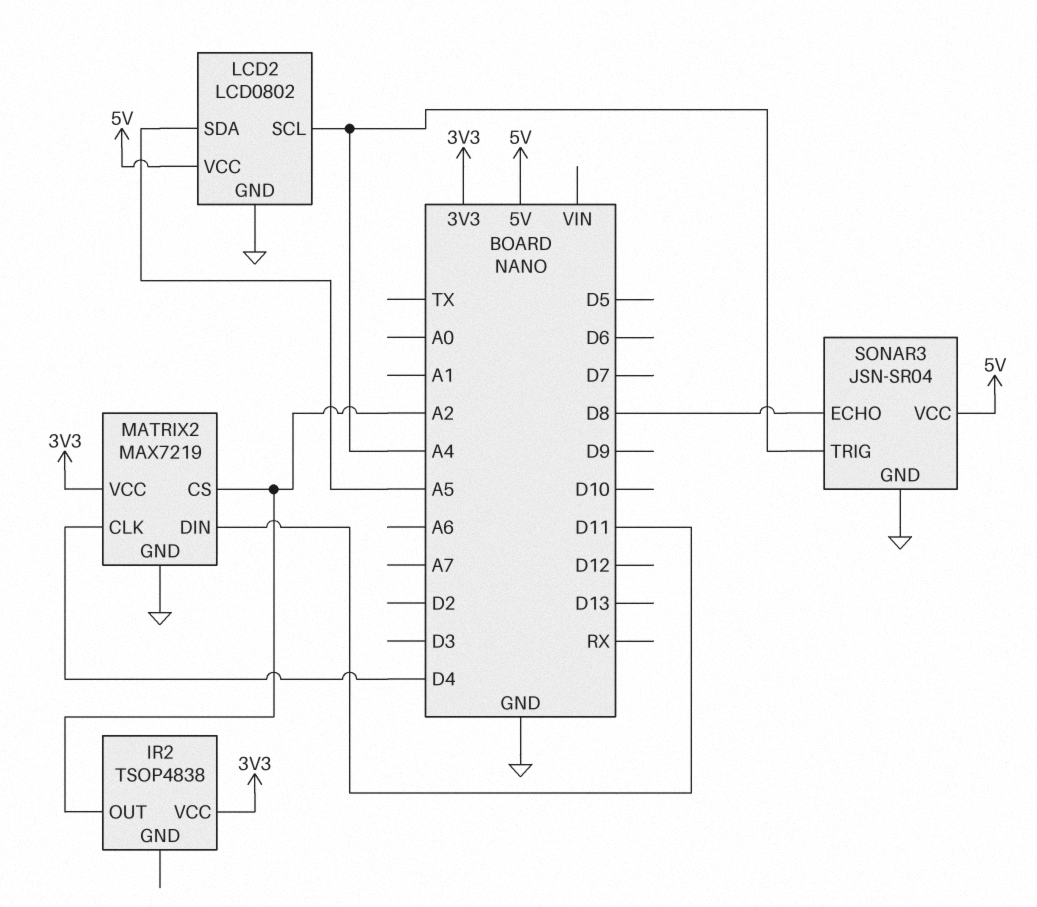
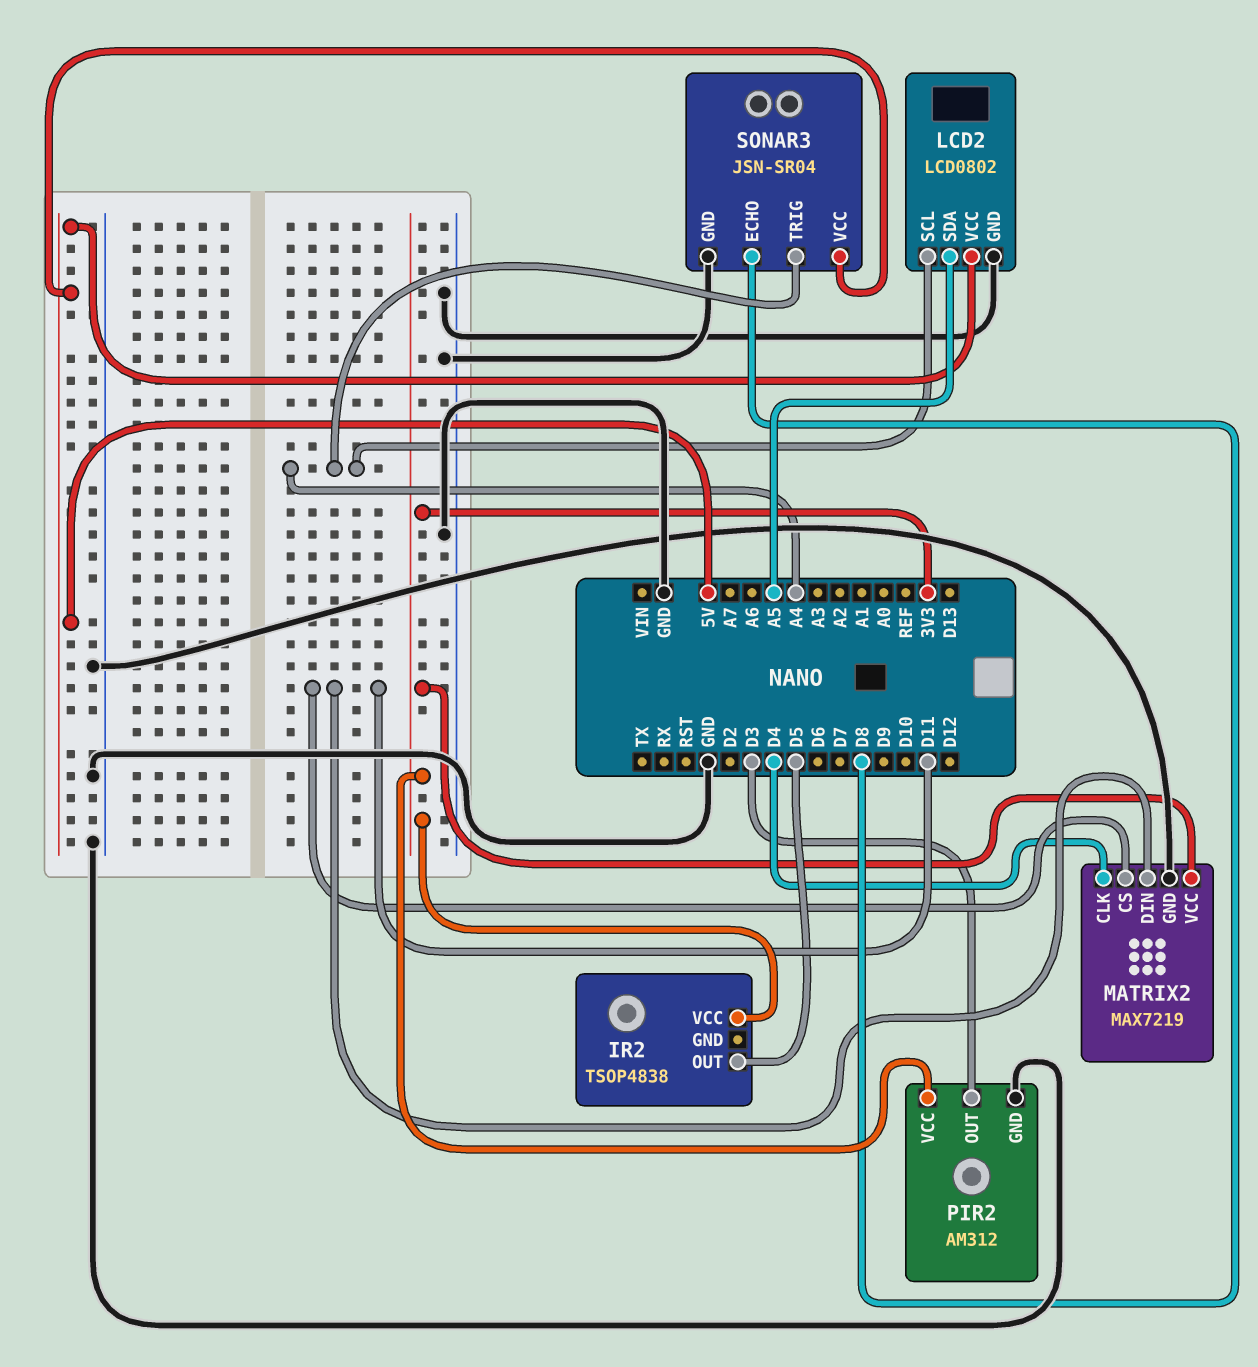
IR2 pin OUT: A2 -> D5
MATRIX2 pin CS: A2 -> D11
PIR2: none -> AM312
PIR2 pin GND: none -> GND
PIR2 pin OUT: none -> D3
PIR2 pin VCC: none -> 3V3

